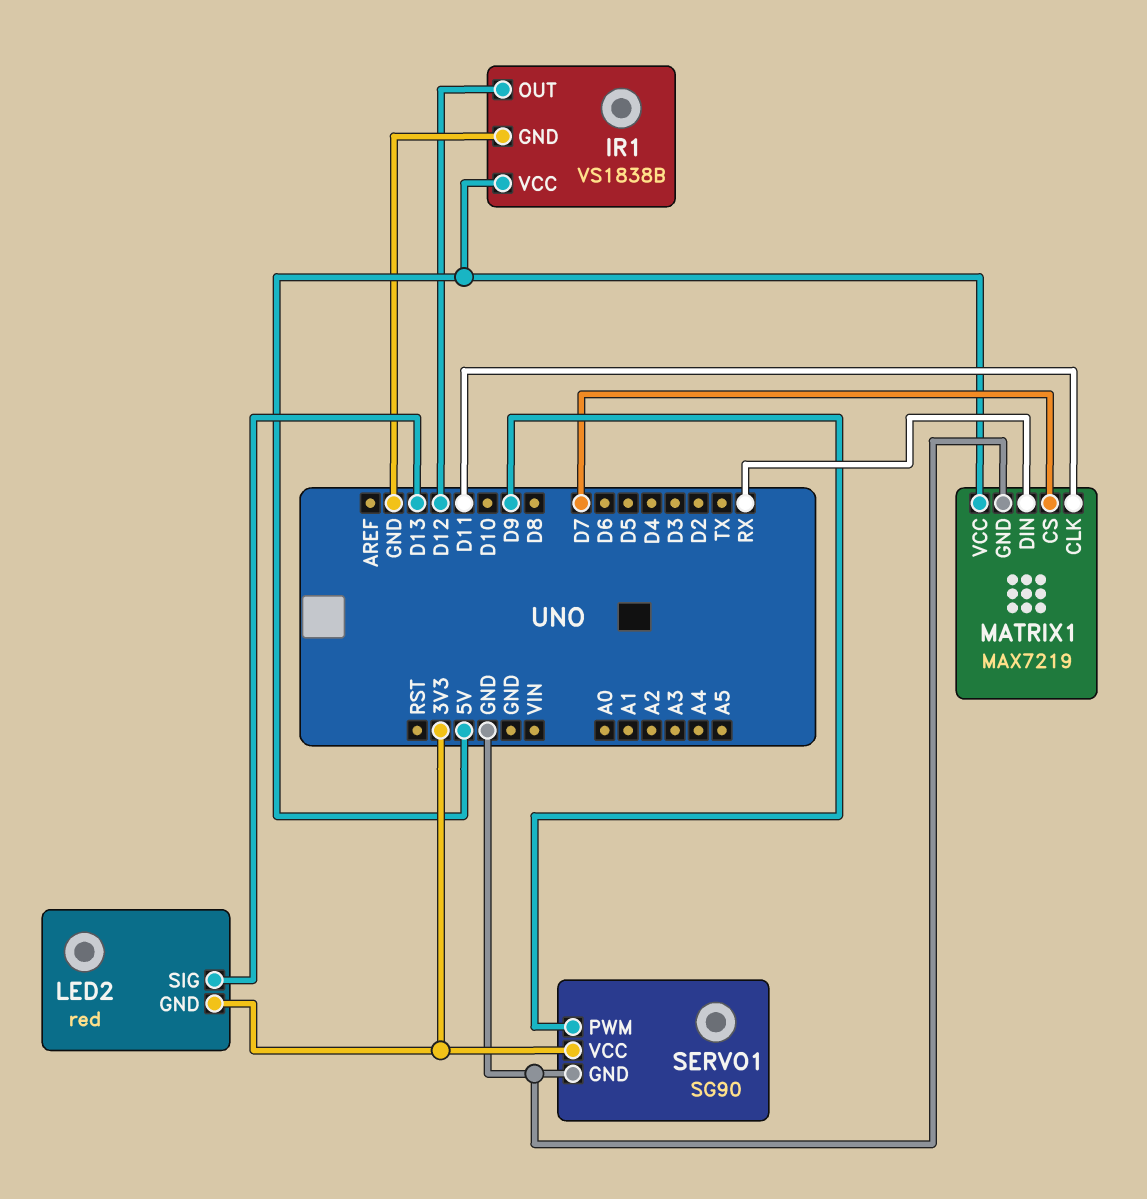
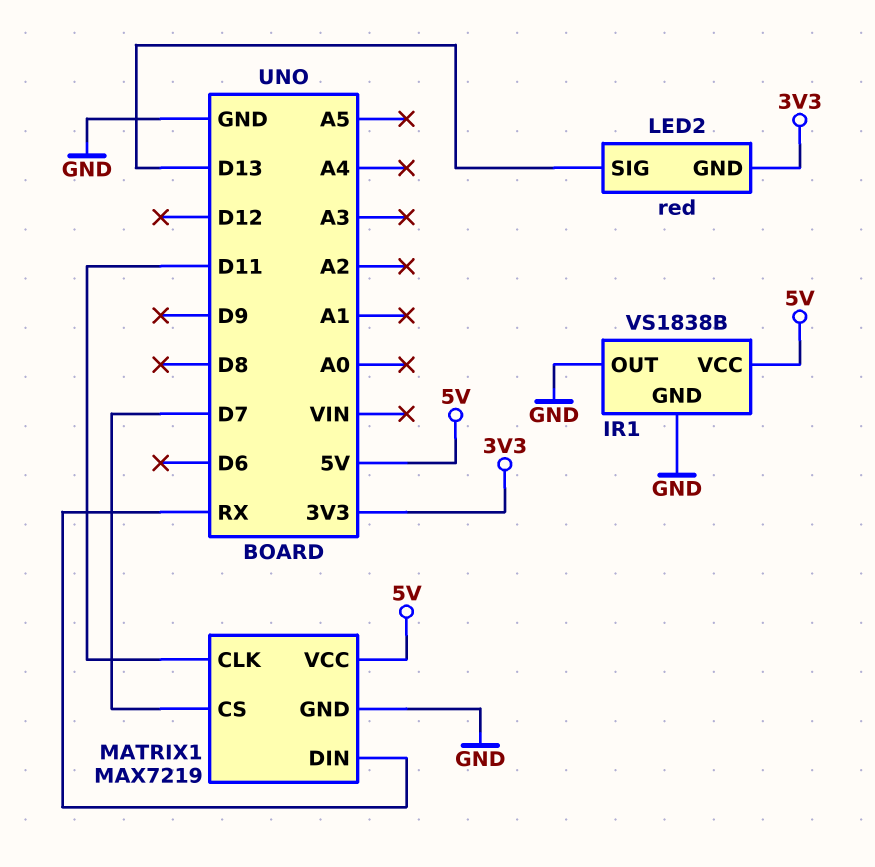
IR1 pin OUT: D12 -> GND
SERVO1: SG90 -> none
SERVO1 pin GND: GND -> none
SERVO1 pin PWM: D9 -> none
SERVO1 pin VCC: 3V3 -> none

